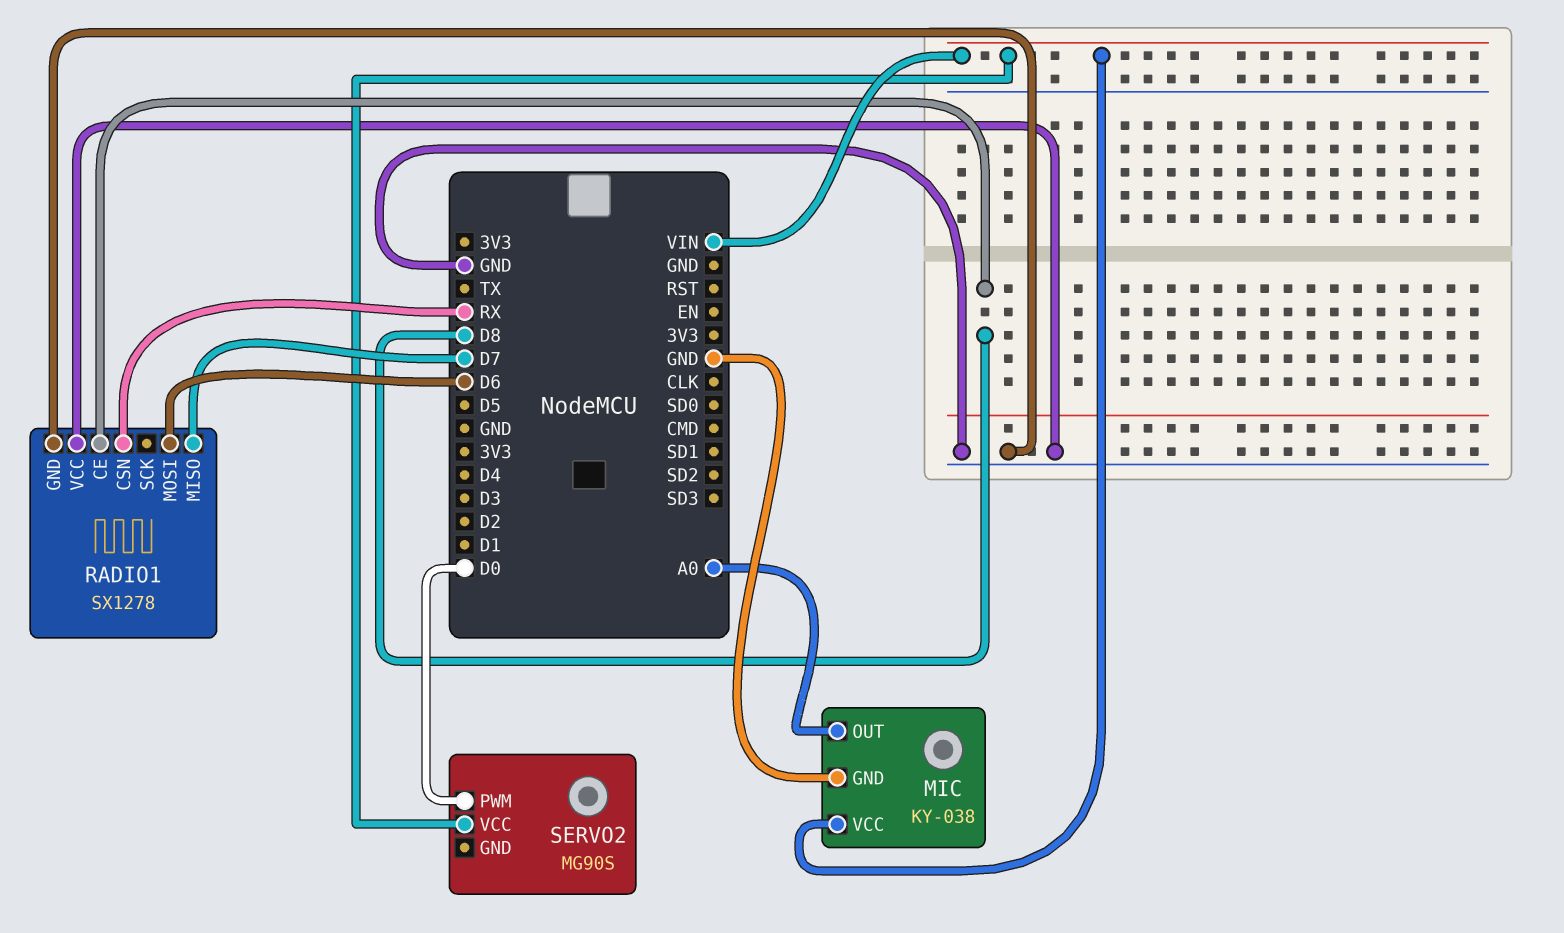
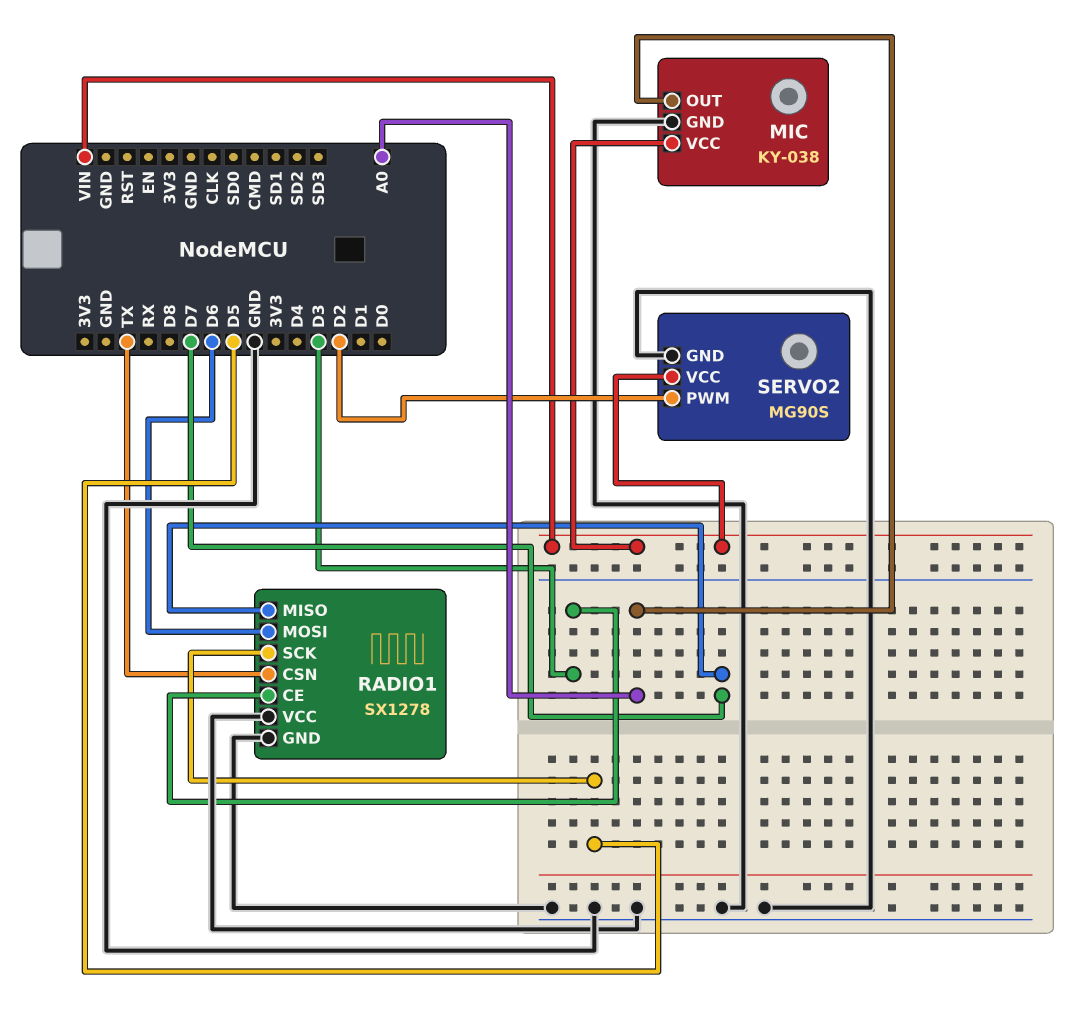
RADIO1 pin CE: D8 -> D3
RADIO1 pin CSN: RX -> TX
RADIO1 pin SCK: none -> D5
SERVO2 pin GND: none -> GND
SERVO2 pin PWM: D0 -> D2

